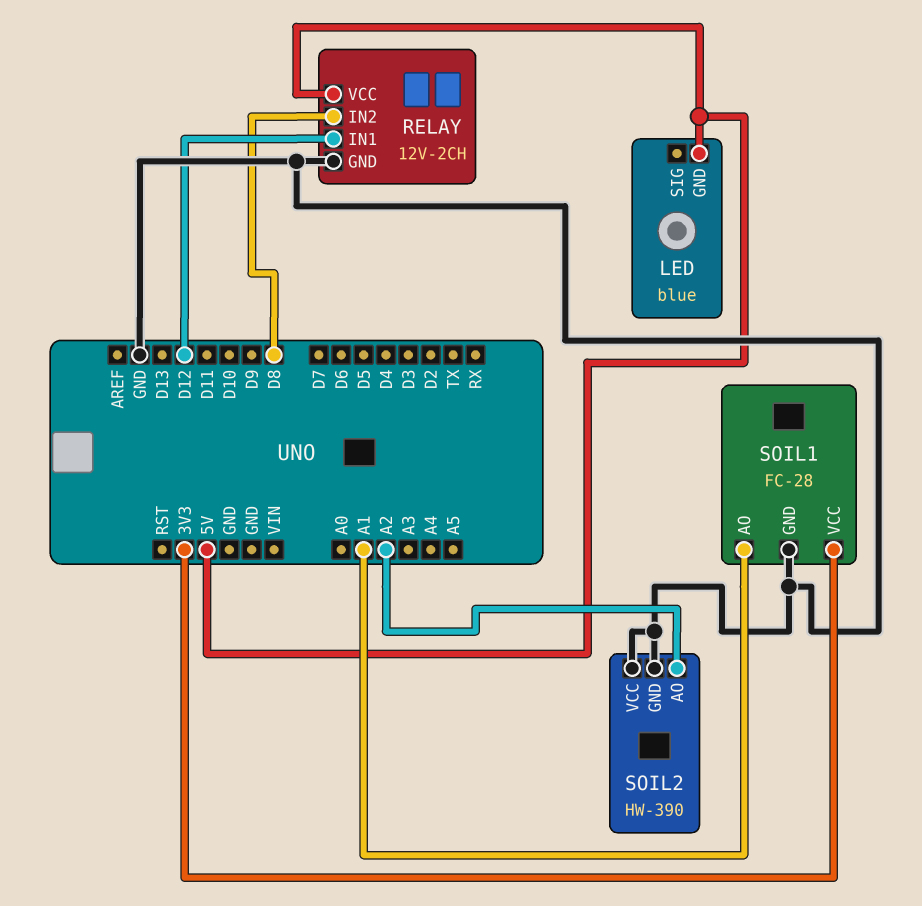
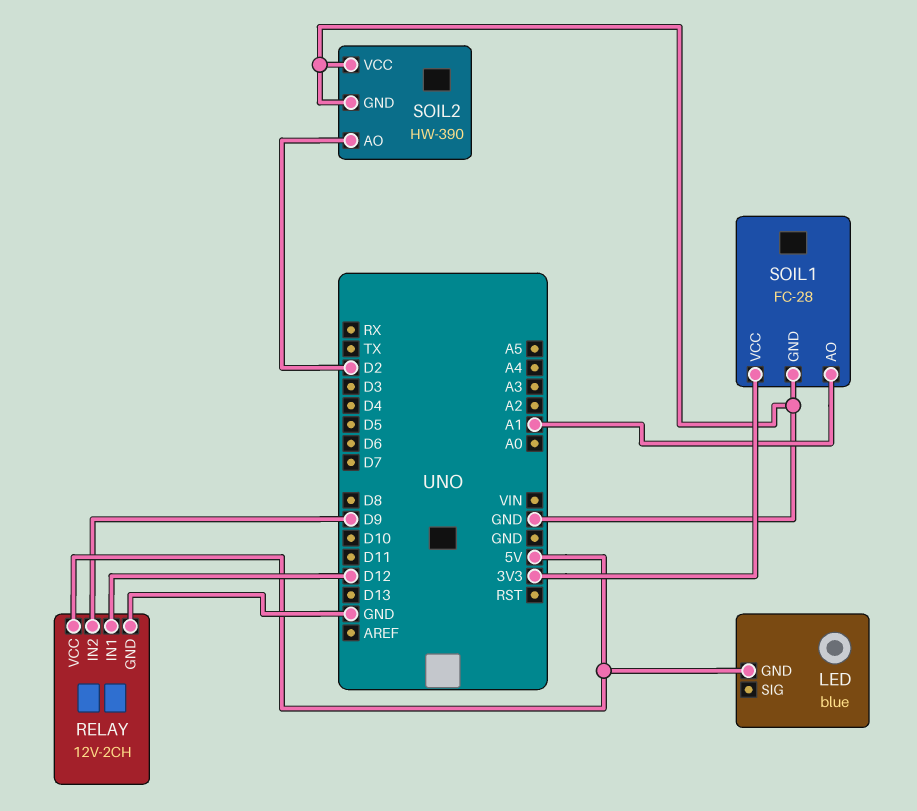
RELAY pin IN2: D8 -> D9
SOIL2 pin AO: A2 -> D2

